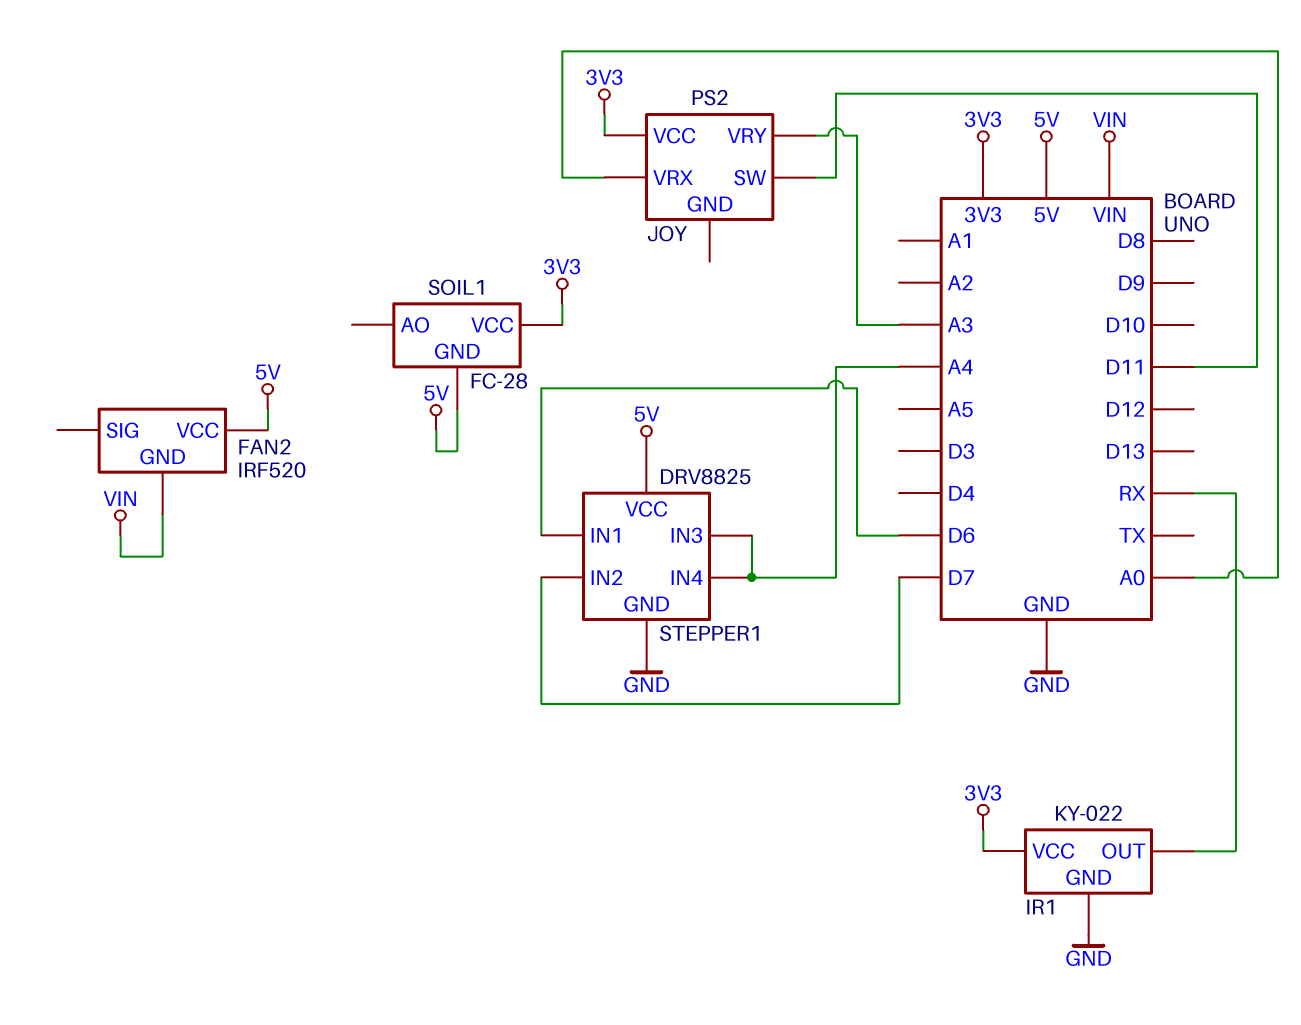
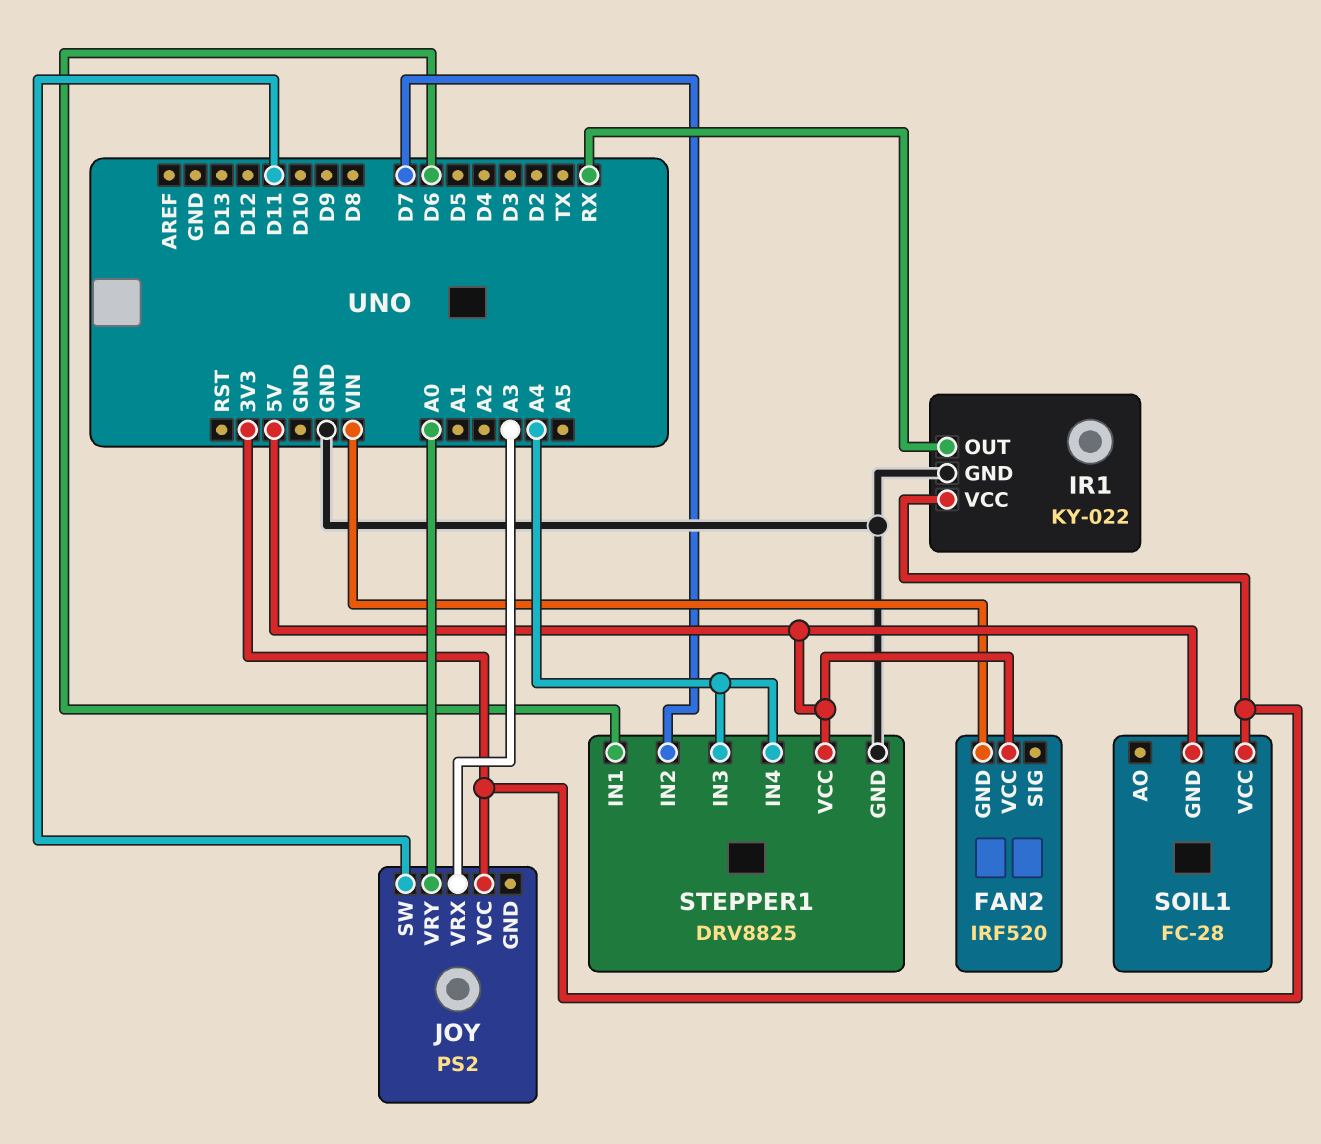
JOY pin VRX: A0 -> A3
JOY pin VRY: A3 -> A0

